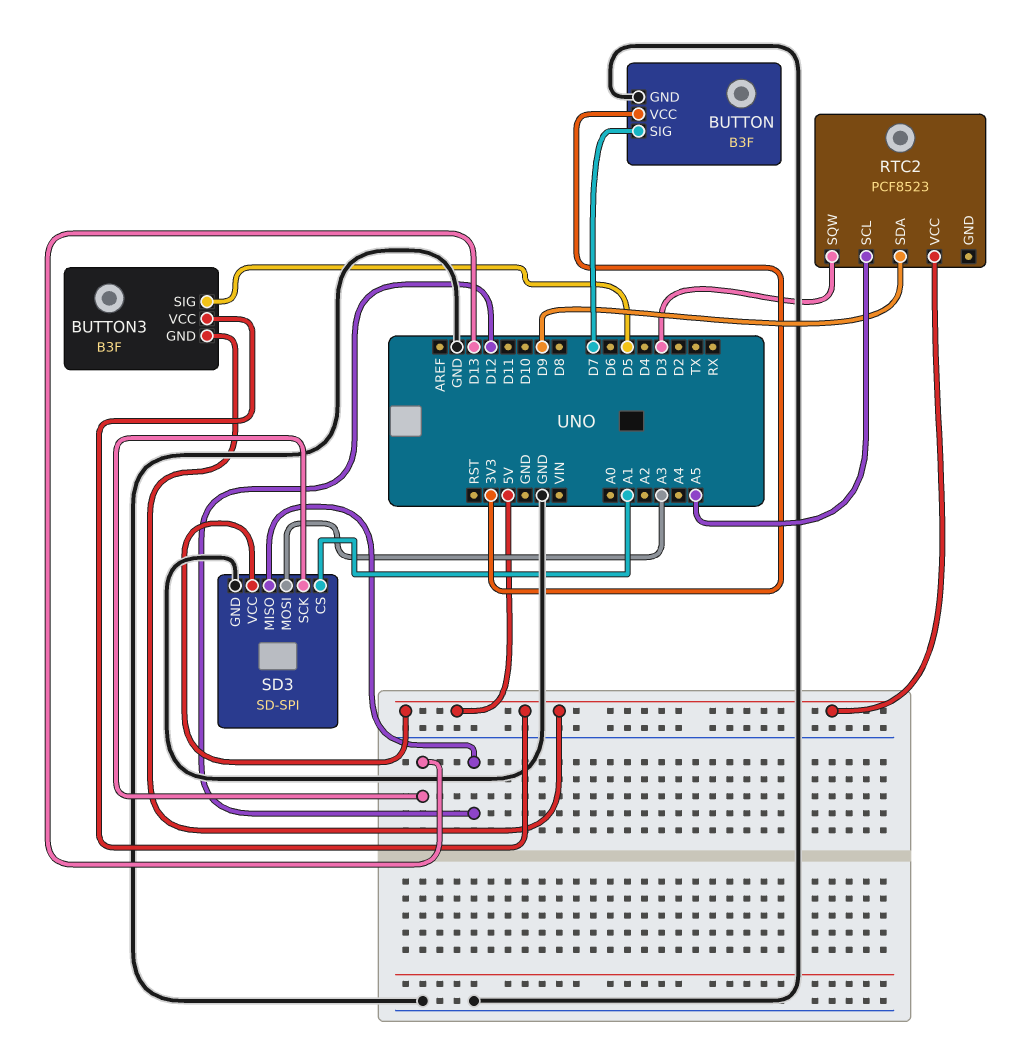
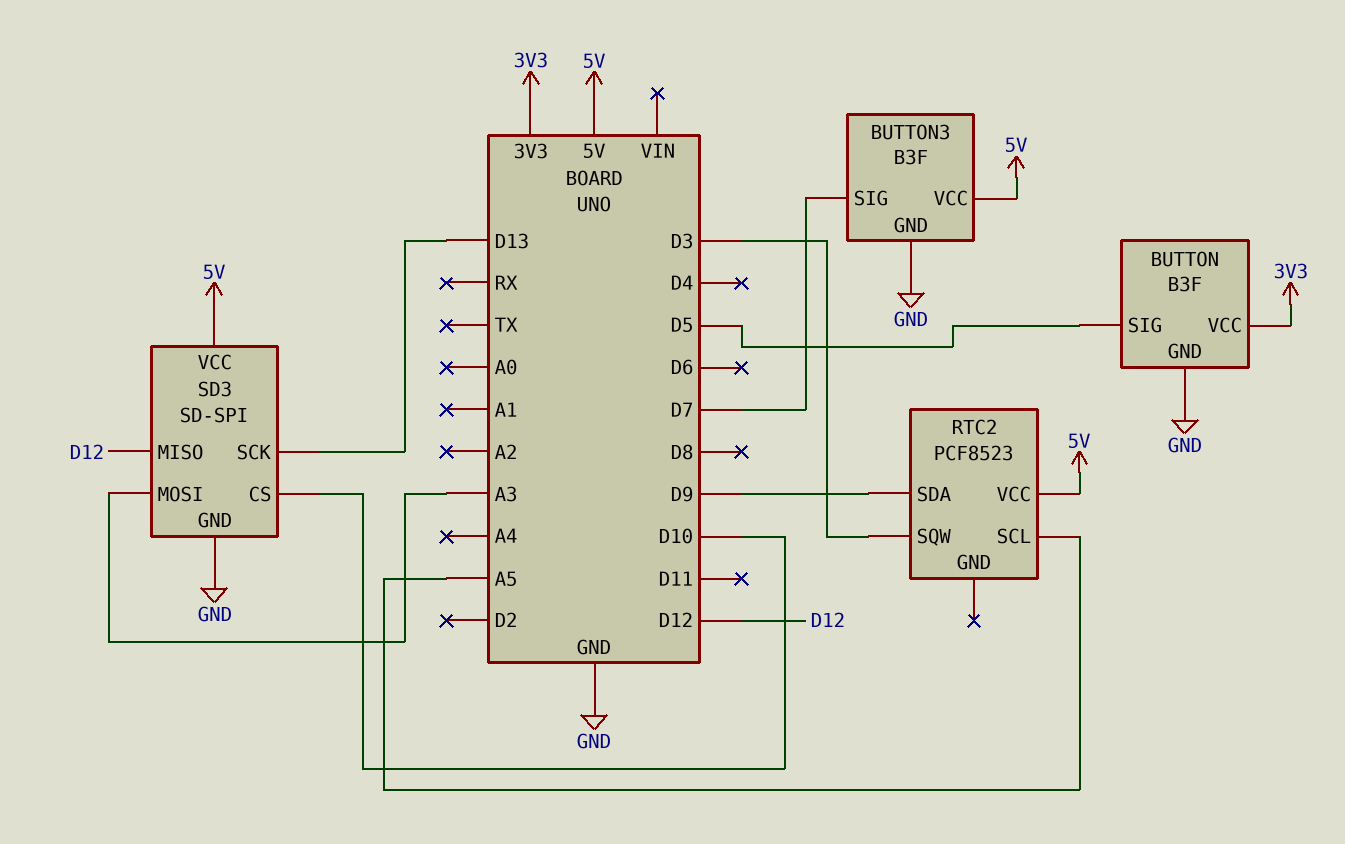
BUTTON pin SIG: D7 -> D5
BUTTON3 pin GND: 5V -> GND
BUTTON3 pin SIG: D5 -> D7
SD3 pin CS: A1 -> D10

